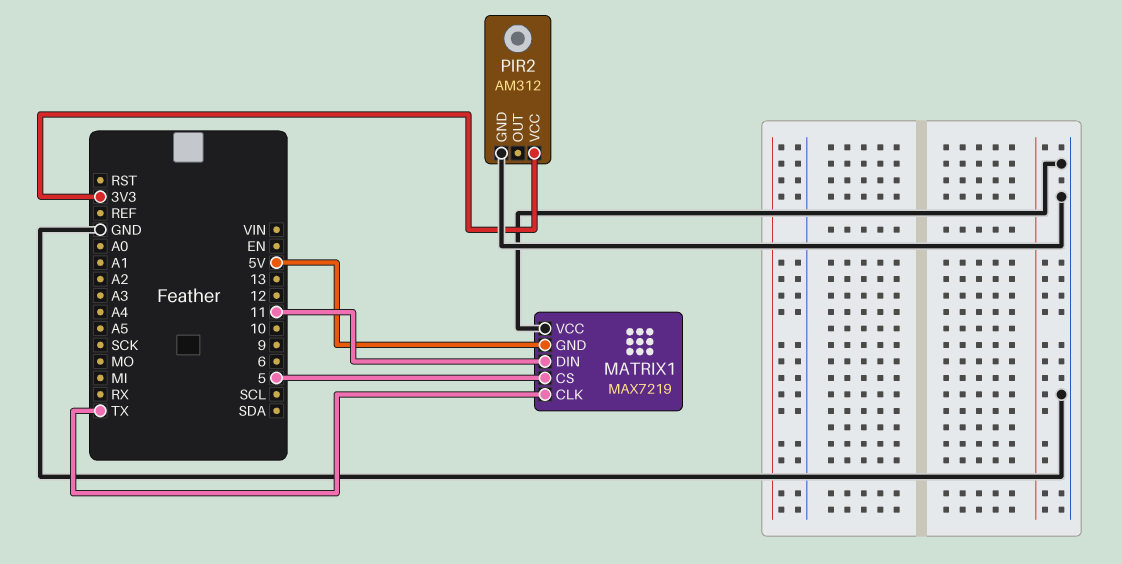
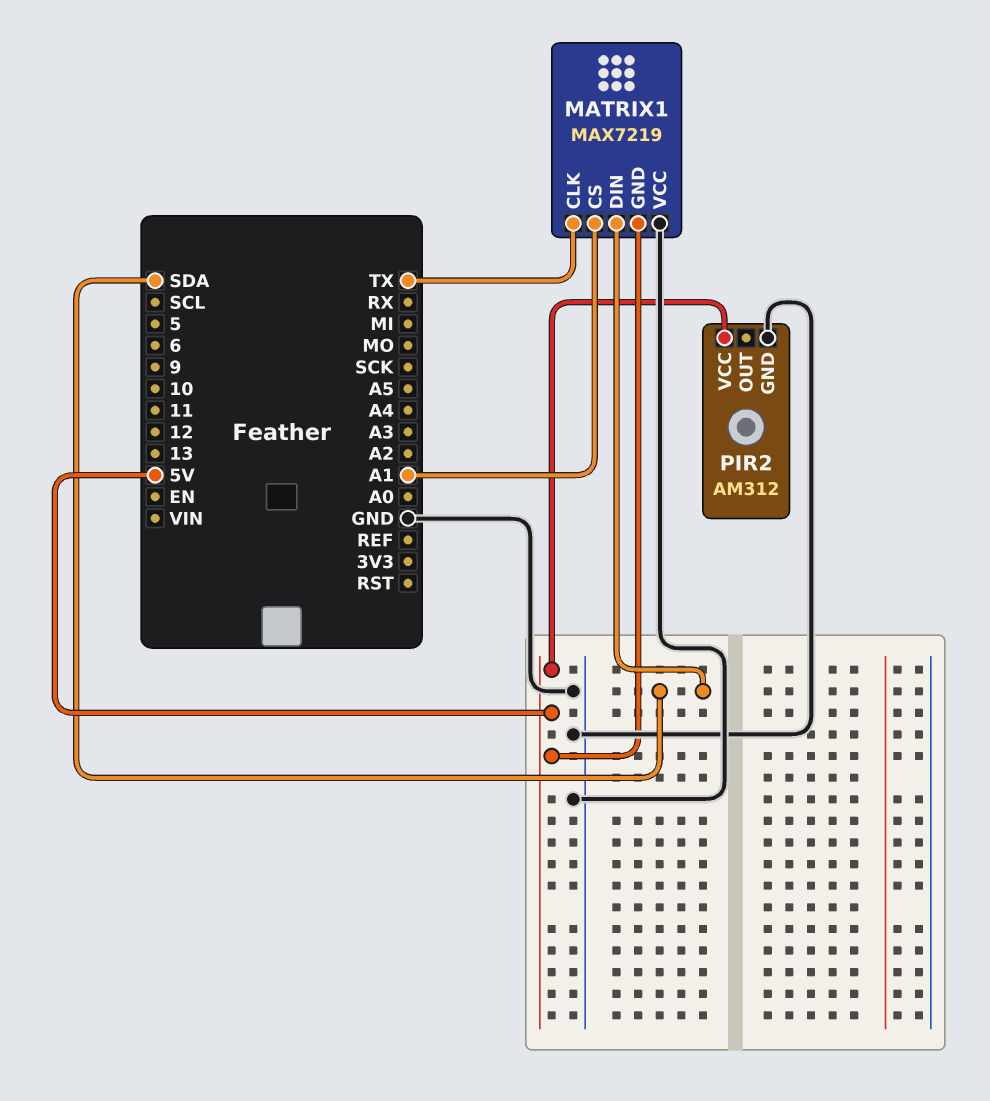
MATRIX1 pin CS: 5 -> A1
MATRIX1 pin DIN: 11 -> SDA
PIR2 pin VCC: 3V3 -> 5V

